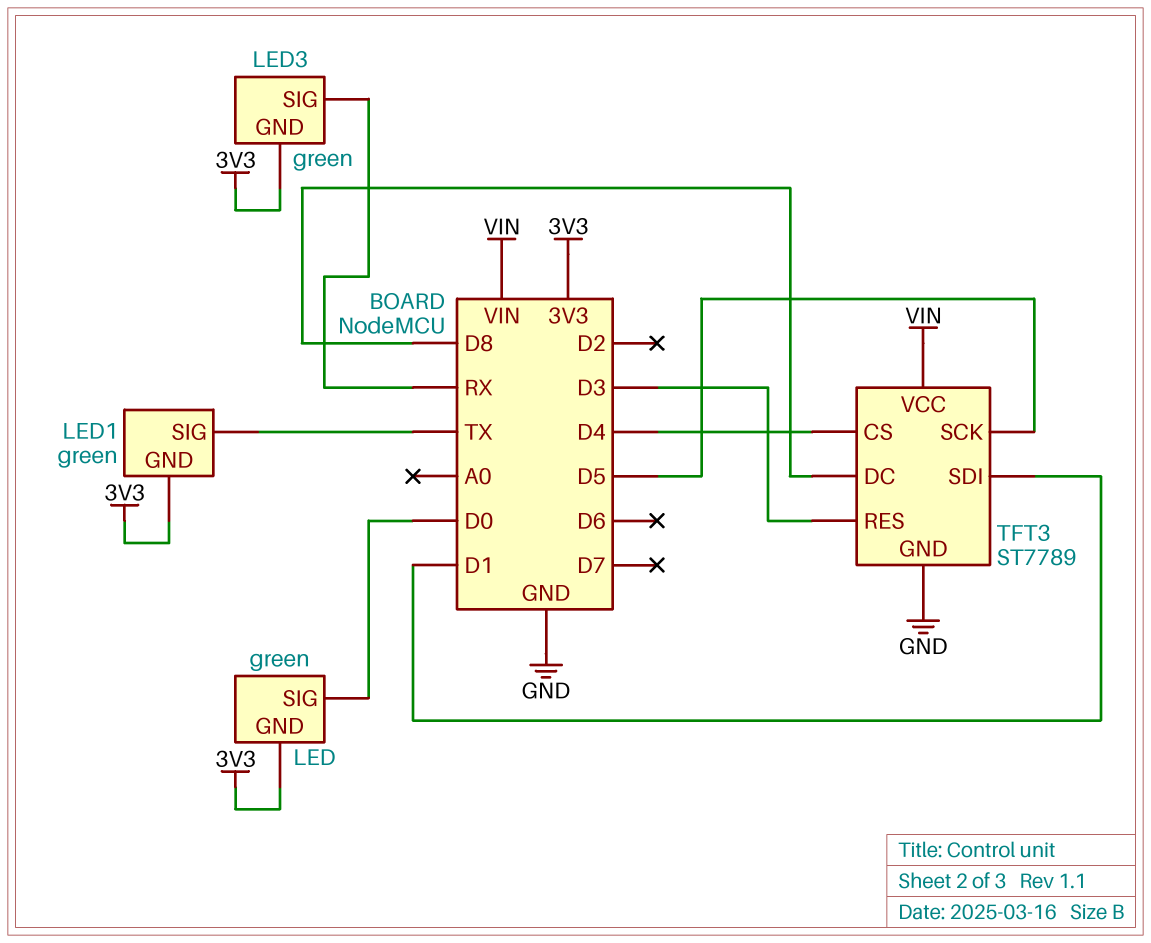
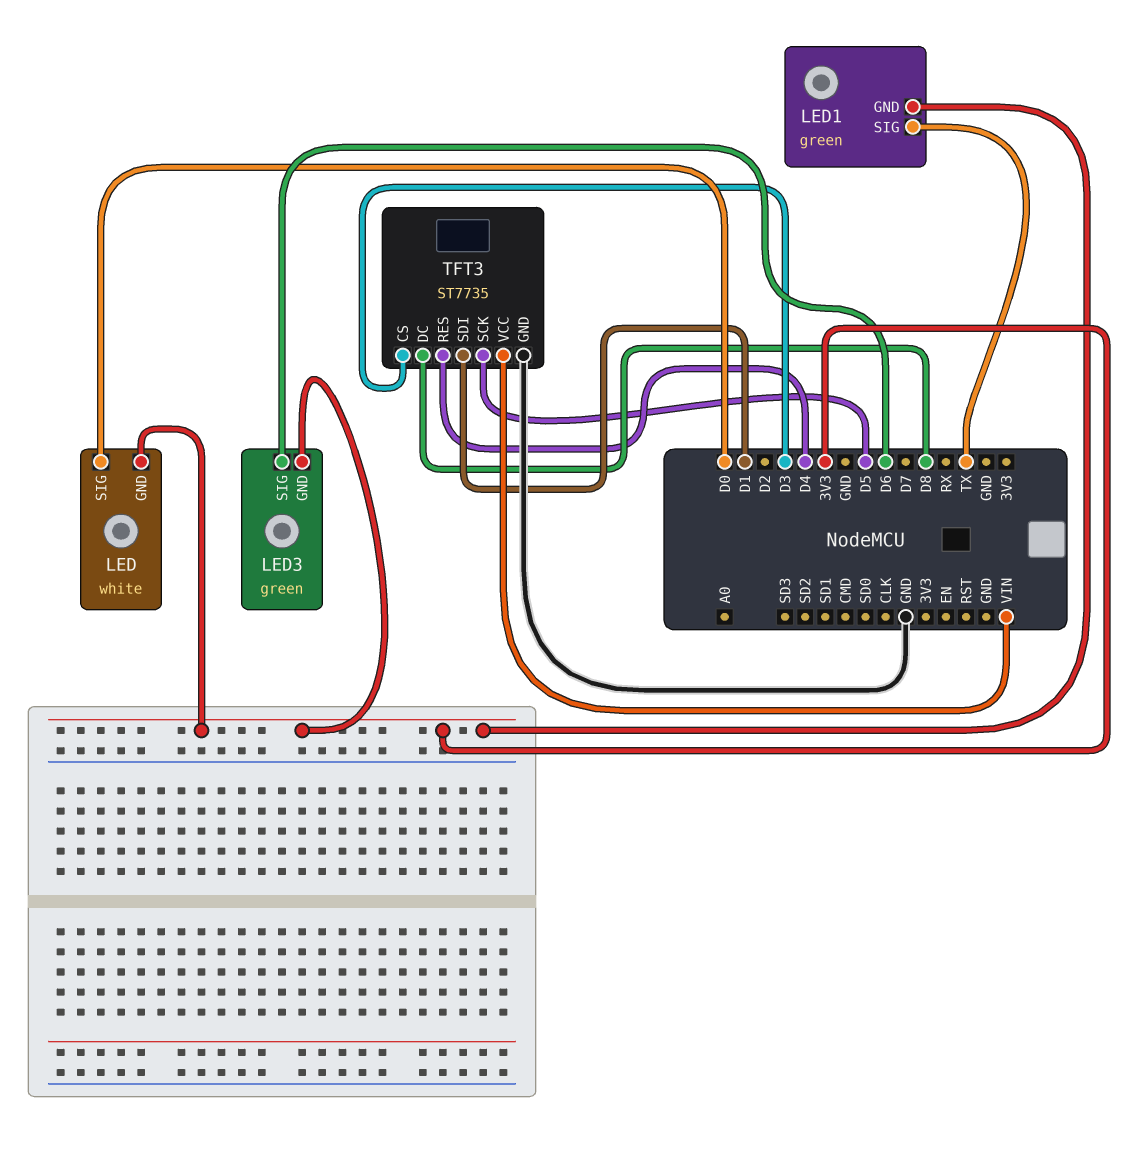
LED: green -> white
LED3 pin SIG: RX -> D6
TFT3: ST7789 -> ST7735
TFT3 pin CS: D4 -> D3
TFT3 pin RES: D3 -> D4

